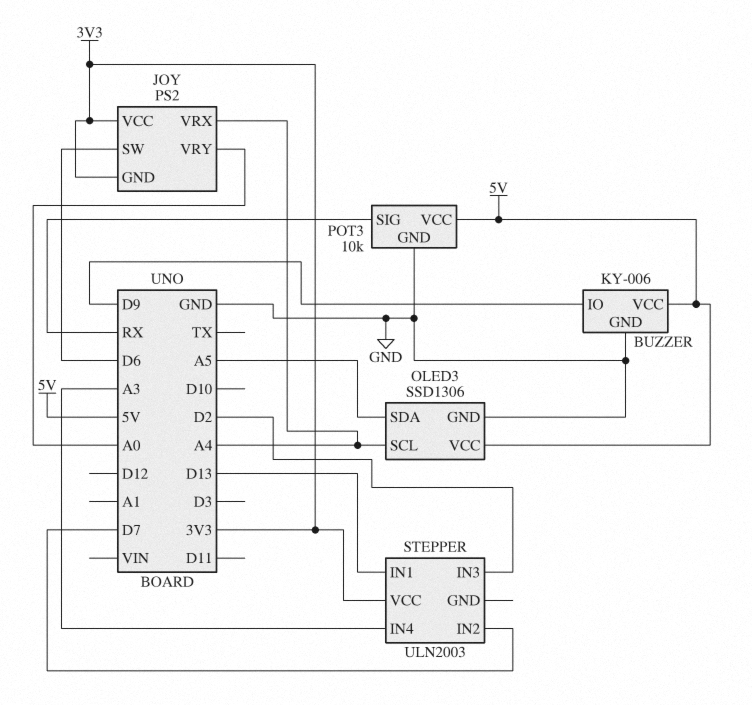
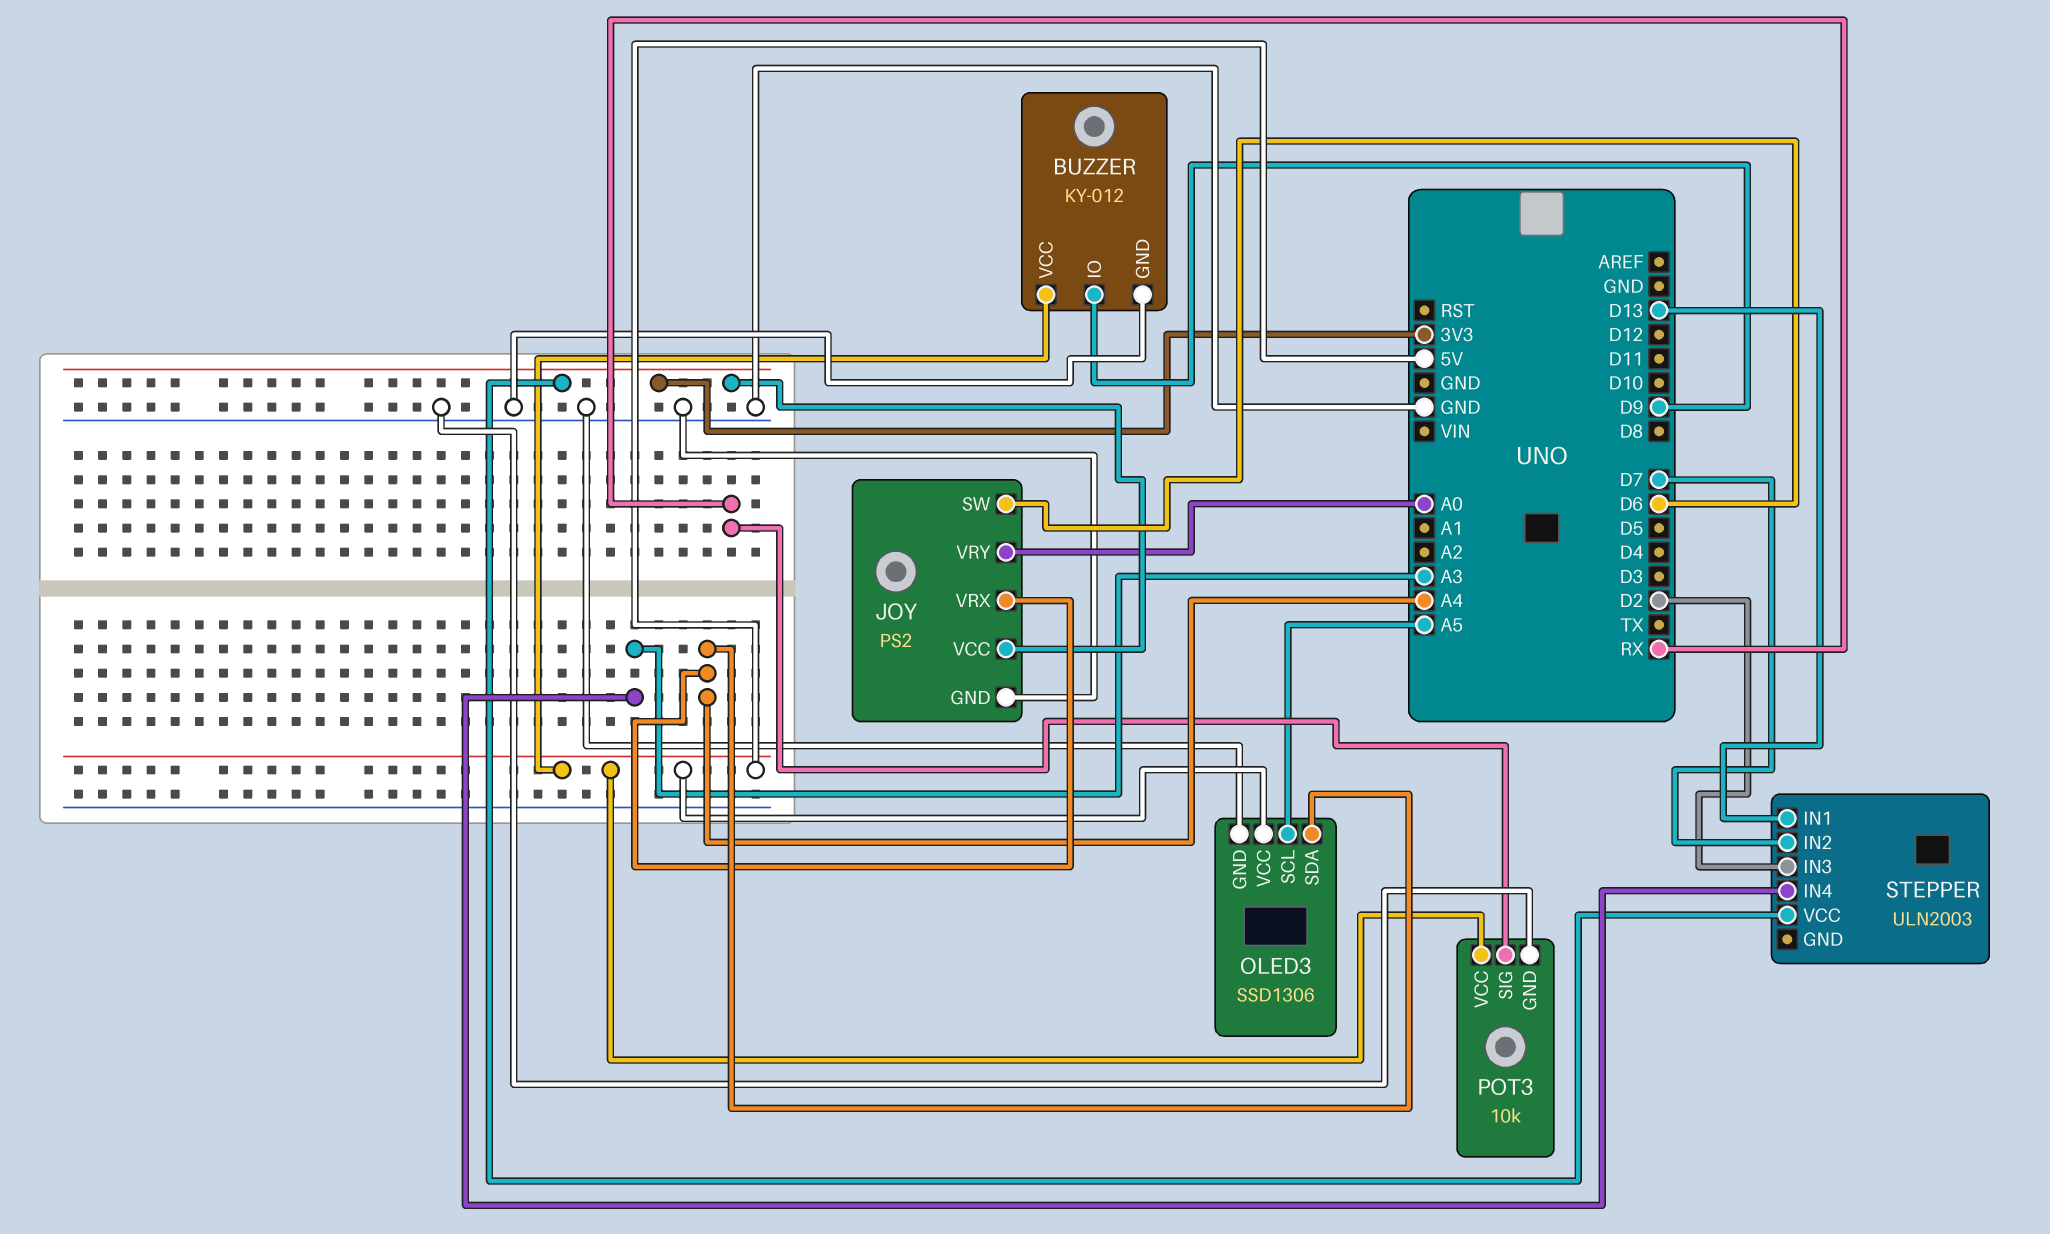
BUZZER: KY-006 -> KY-012
JOY pin GND: 3V3 -> GND
OLED3 pin SCL: A4 -> A5
OLED3 pin SDA: A5 -> A4

